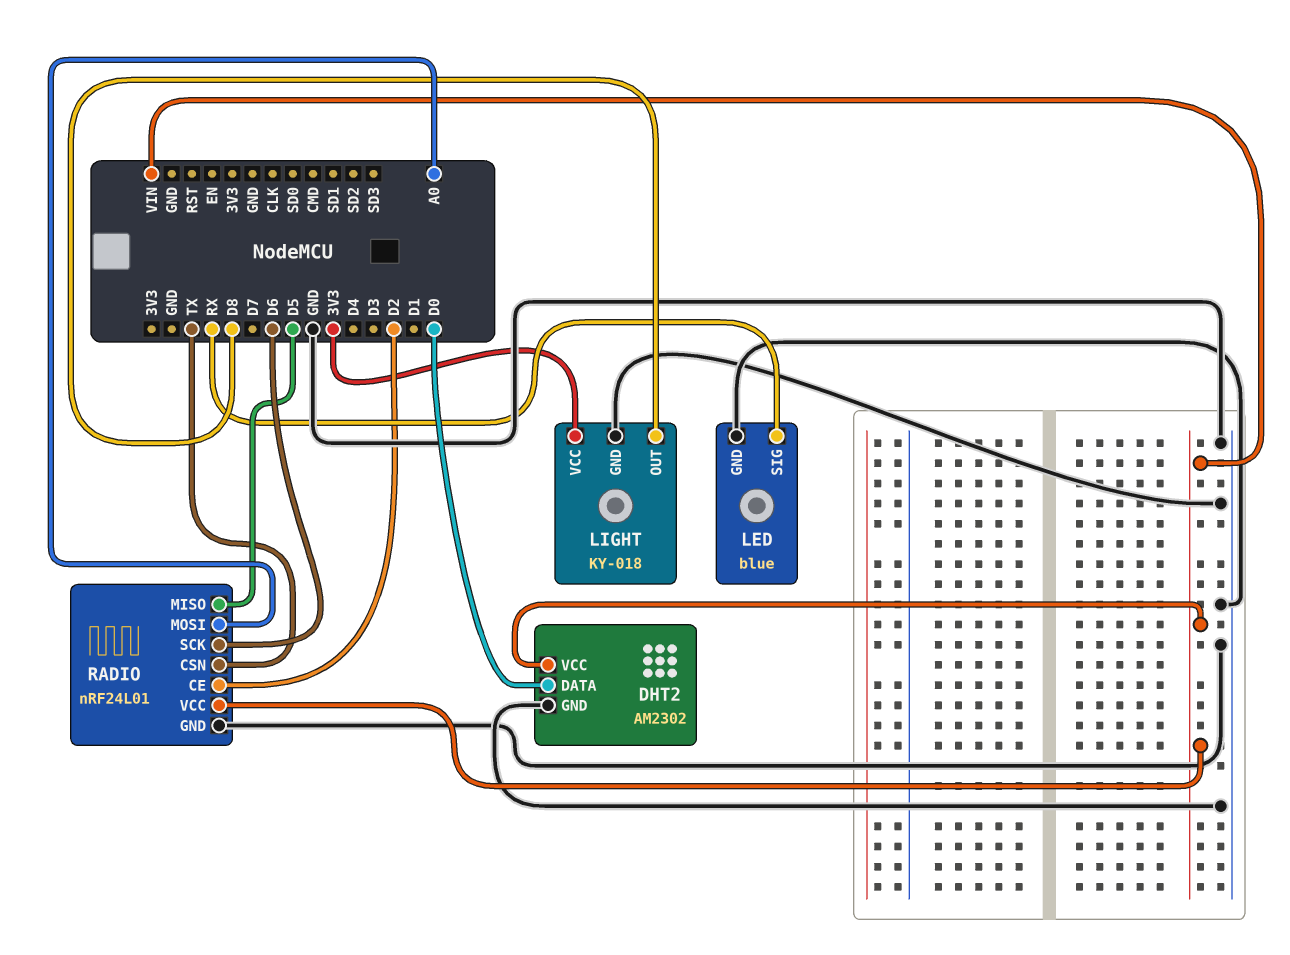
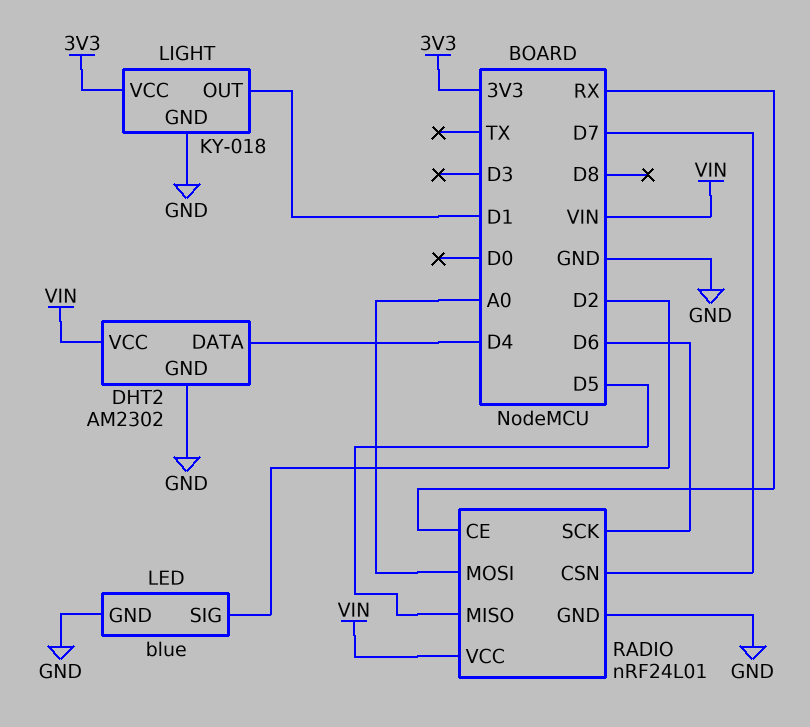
DHT2 pin DATA: D0 -> D4
LED pin SIG: RX -> D2
LIGHT pin OUT: D8 -> D1
RADIO pin CE: D2 -> RX
RADIO pin CSN: TX -> D7

